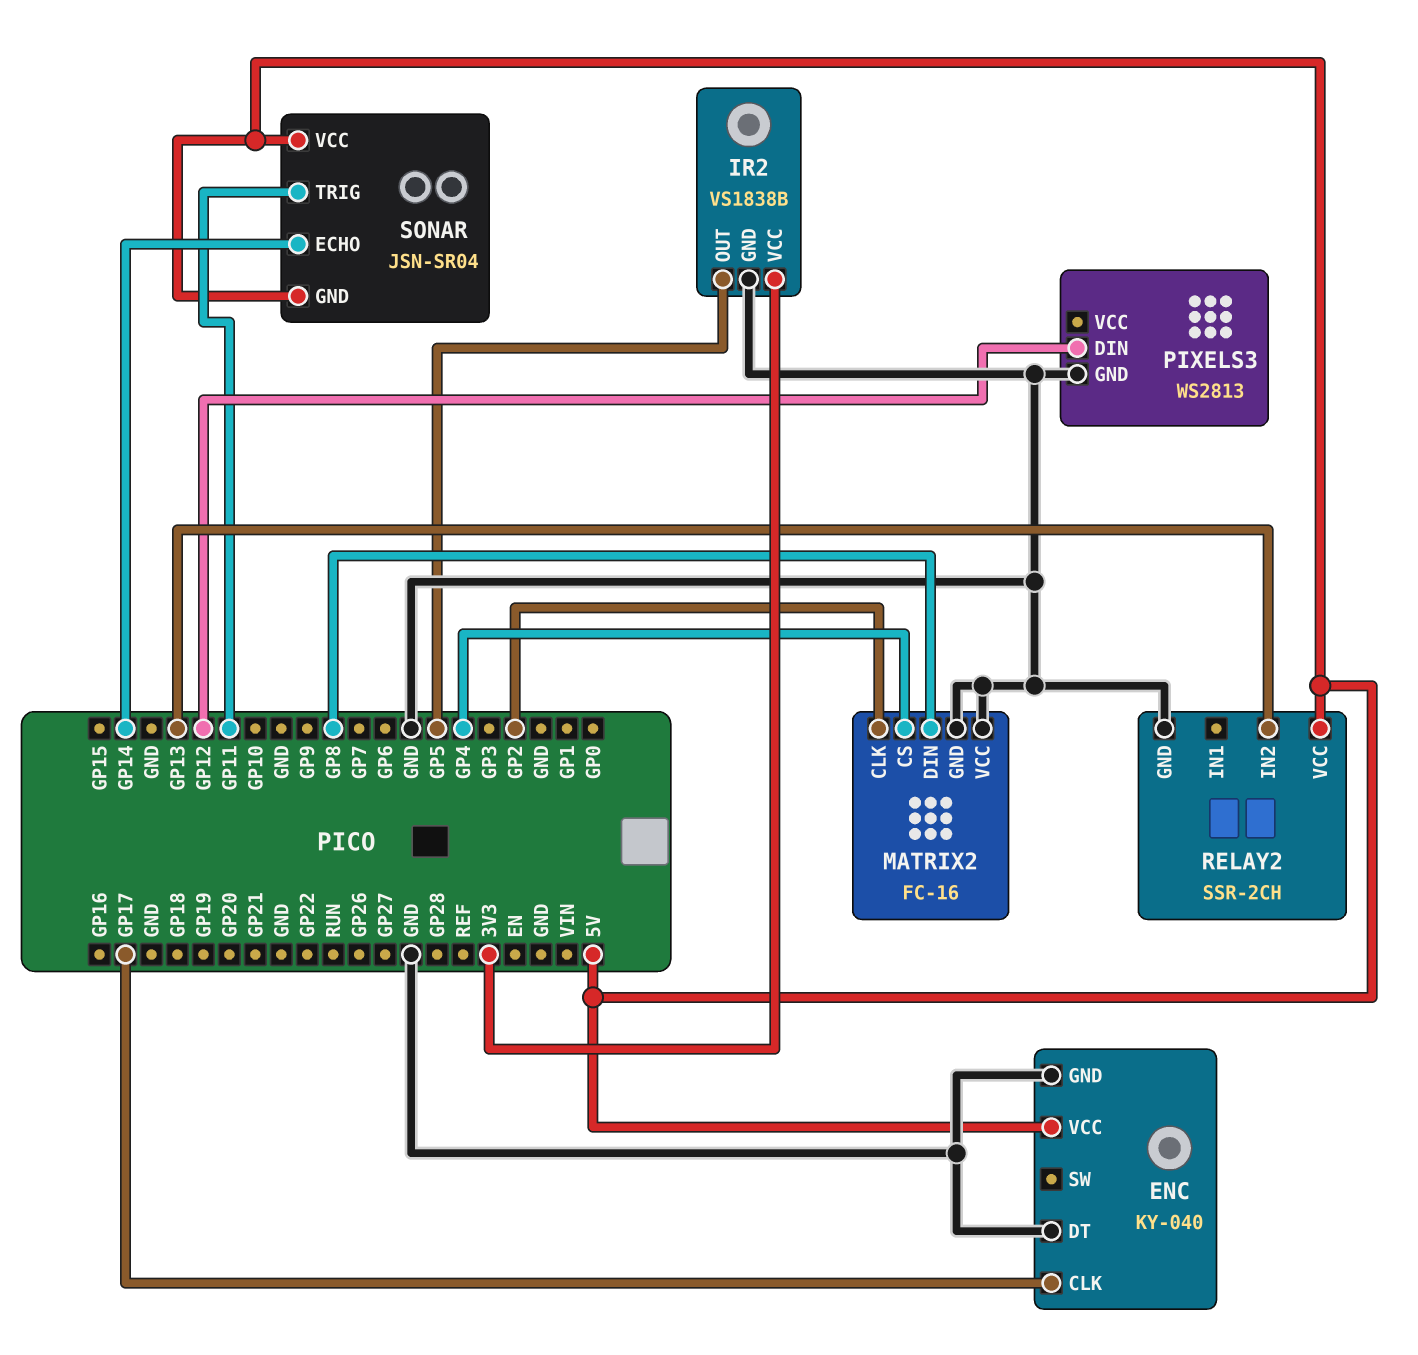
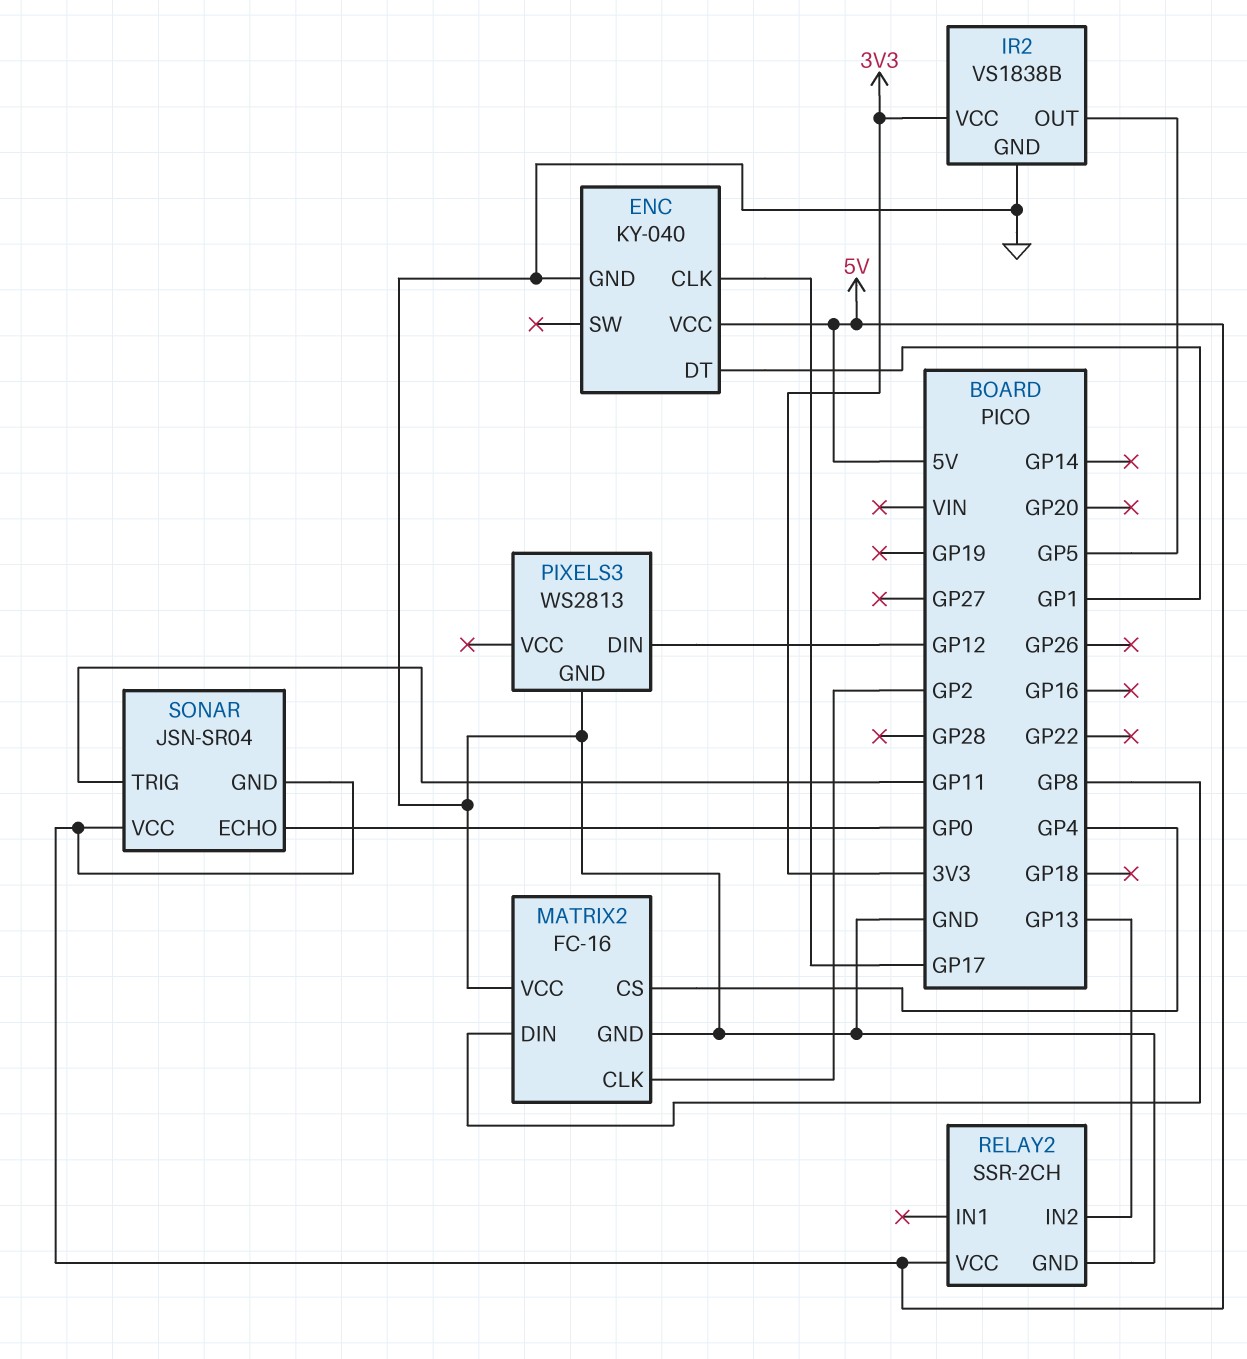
ENC pin DT: GND -> GP1
SONAR pin ECHO: GP14 -> GP0

